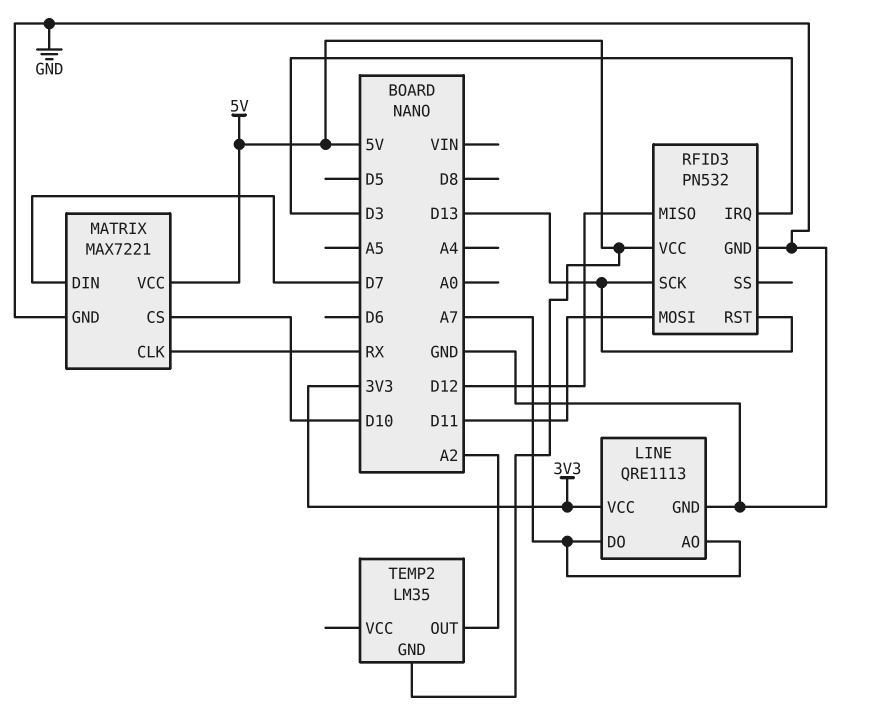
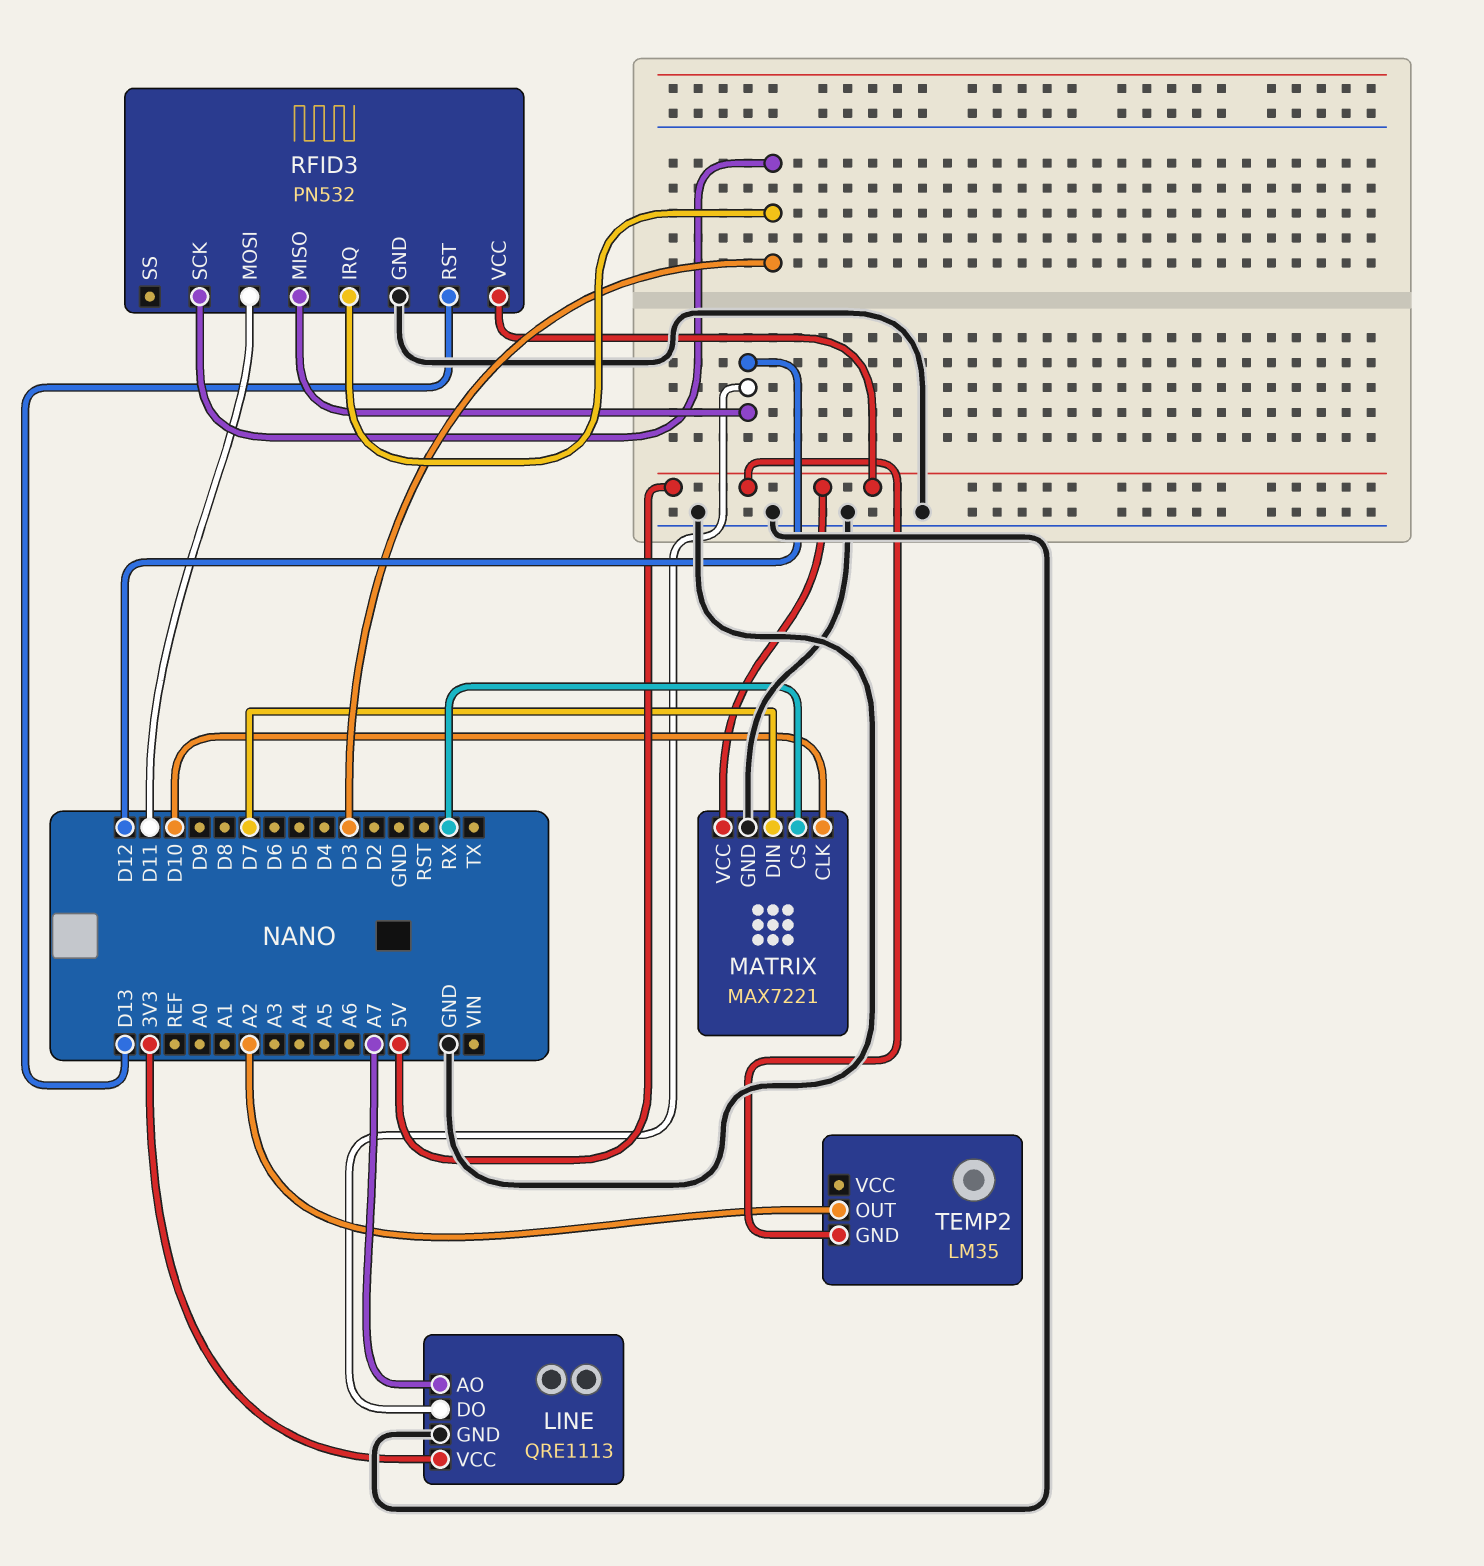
LINE pin DO: A7 -> D12
MATRIX pin CLK: RX -> D10
MATRIX pin CS: D10 -> RX
RFID3 pin SCK: D13 -> D3

